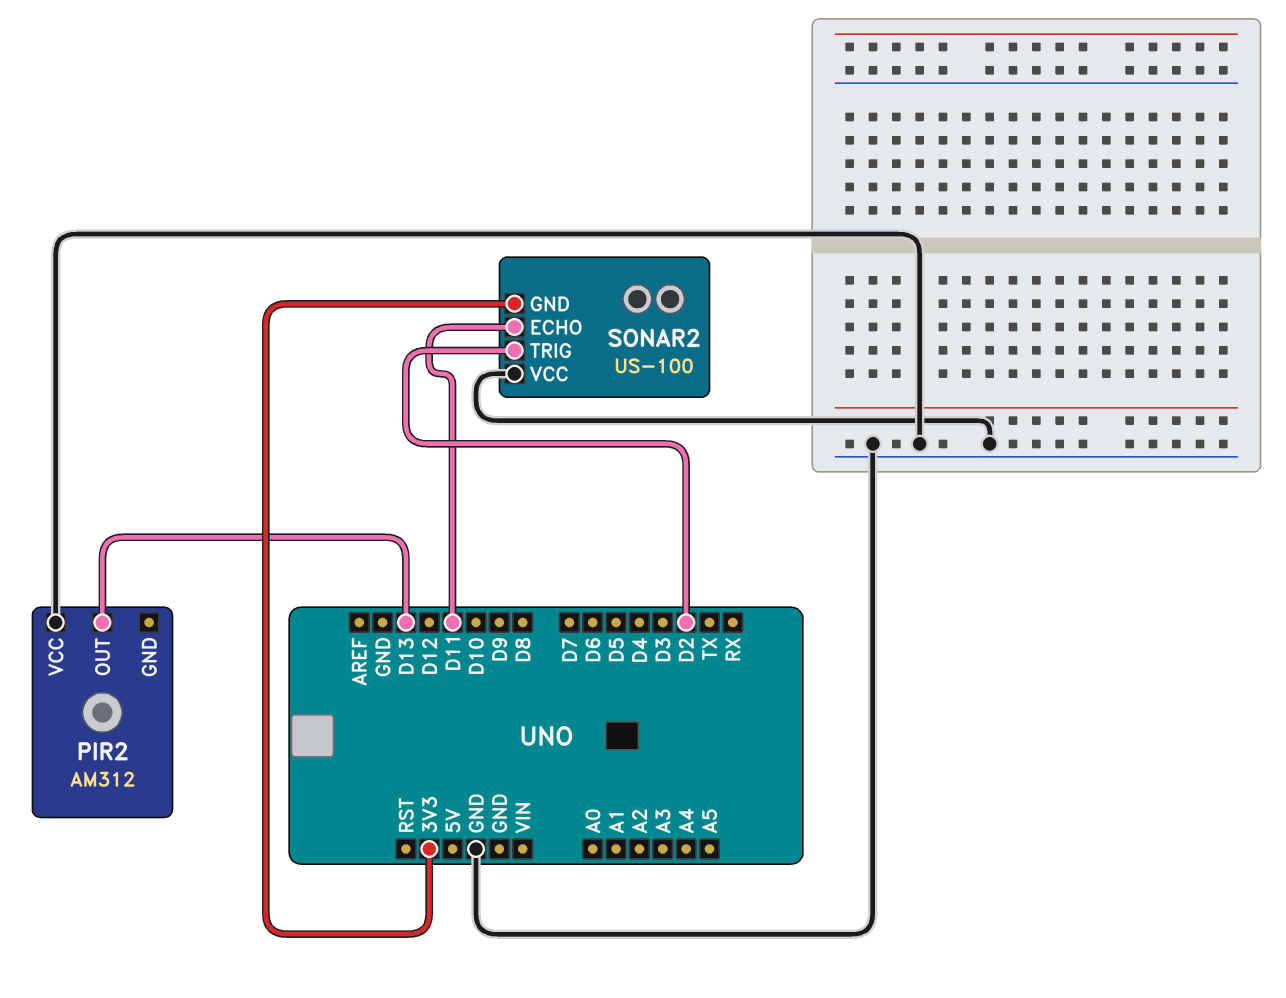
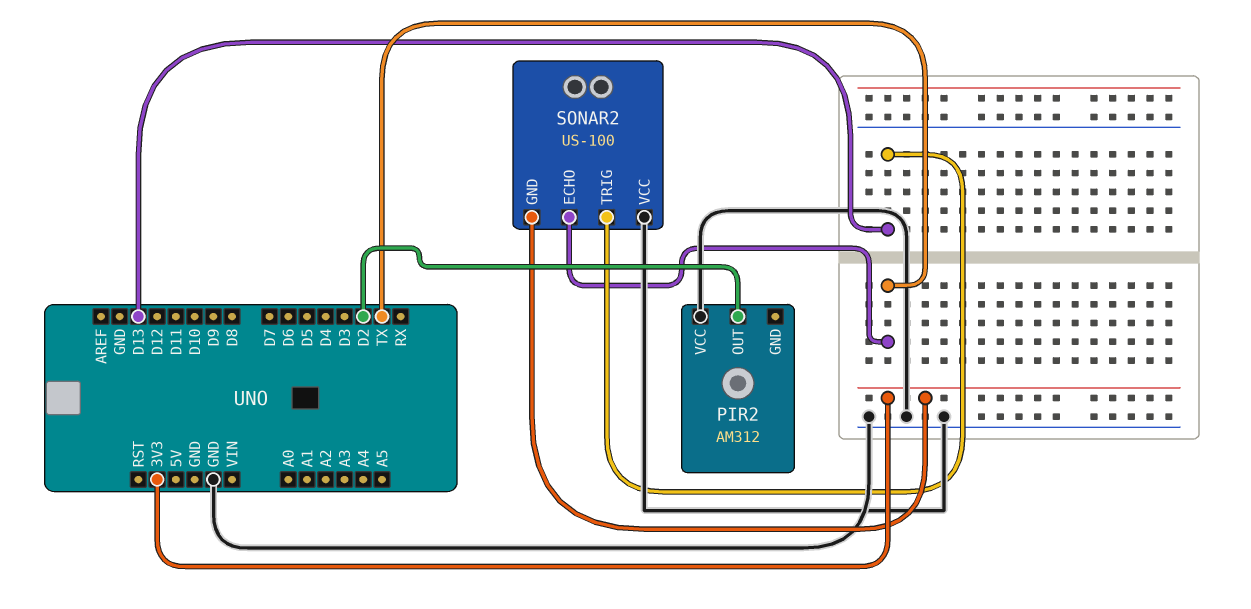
PIR2 pin OUT: D13 -> D2
SONAR2 pin ECHO: D11 -> TX
SONAR2 pin TRIG: D2 -> D13

